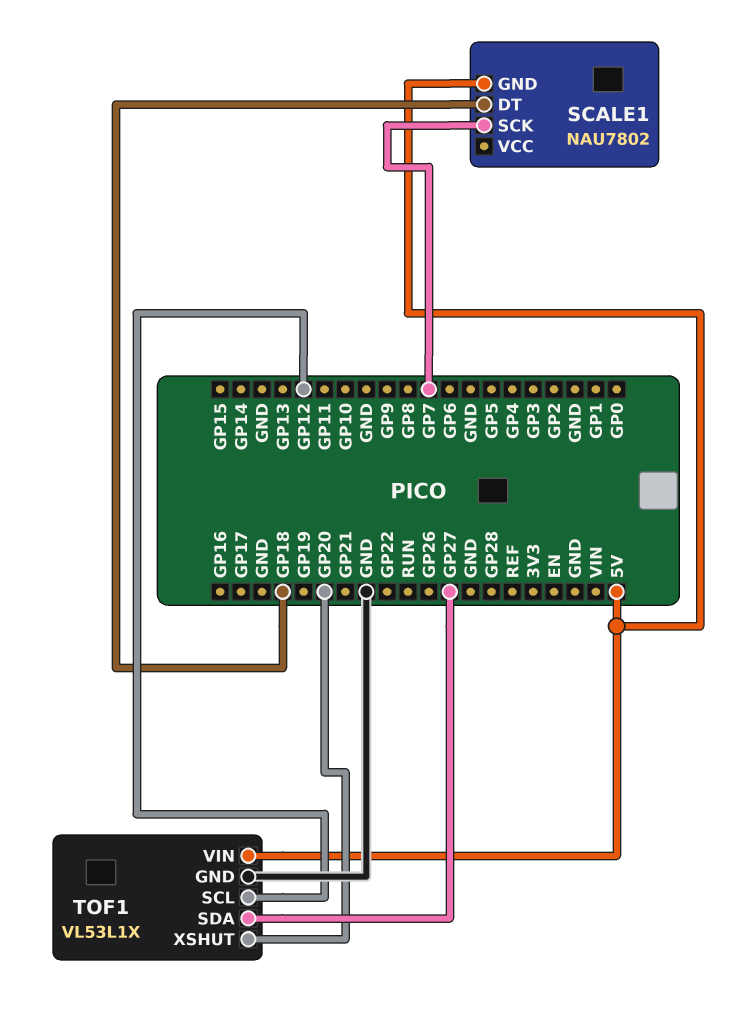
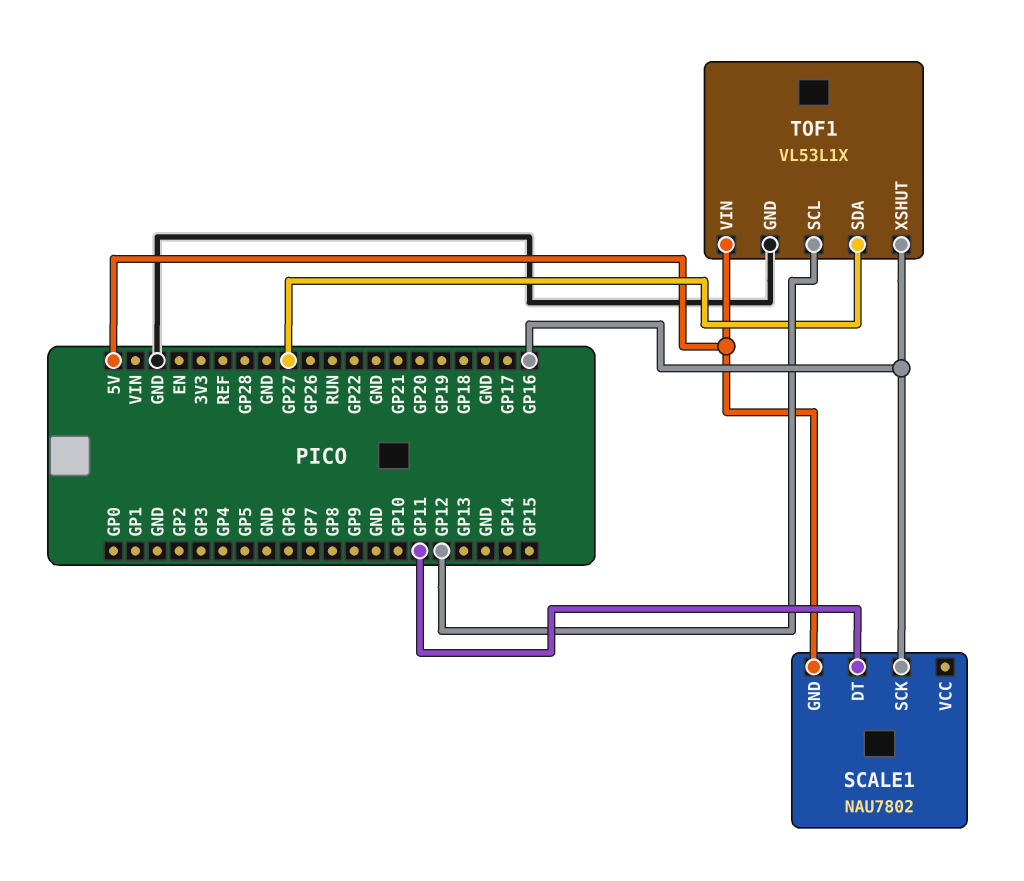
SCALE1 pin DT: GP18 -> GP11
SCALE1 pin SCK: GP7 -> GP16
TOF1 pin XSHUT: GP20 -> GP16

